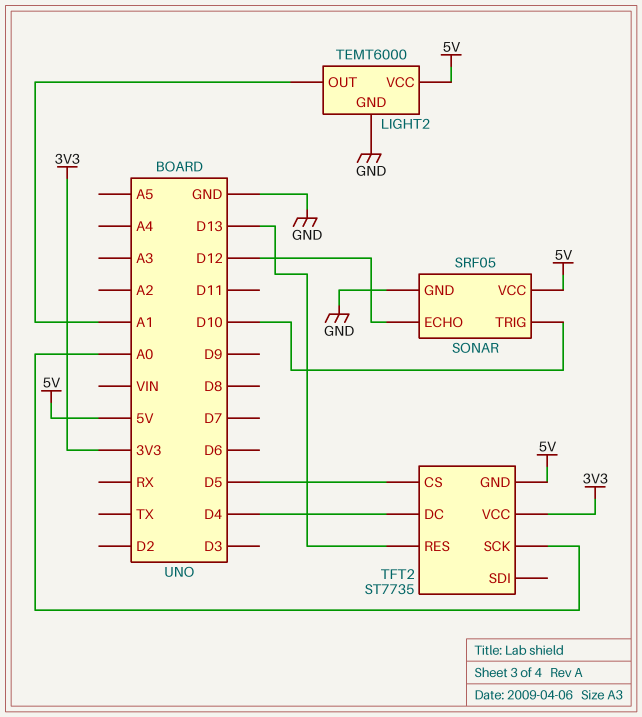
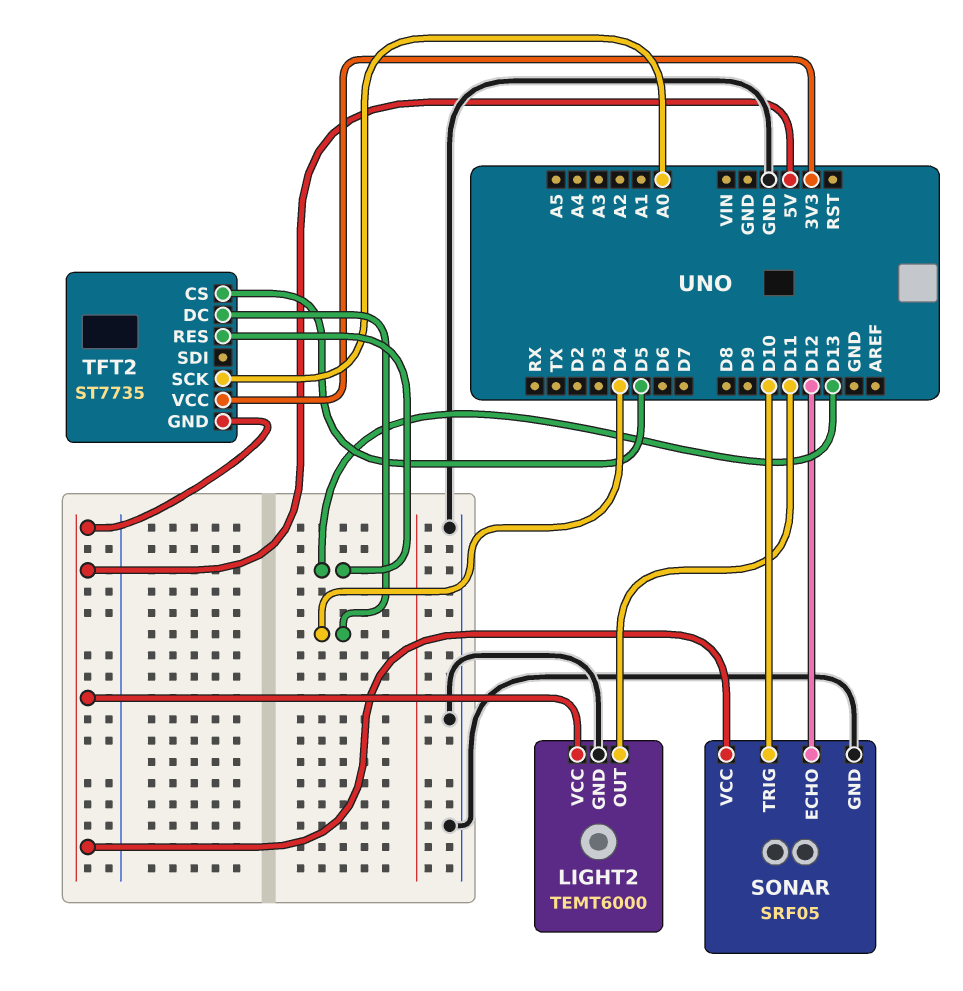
LIGHT2 pin OUT: A1 -> D11

